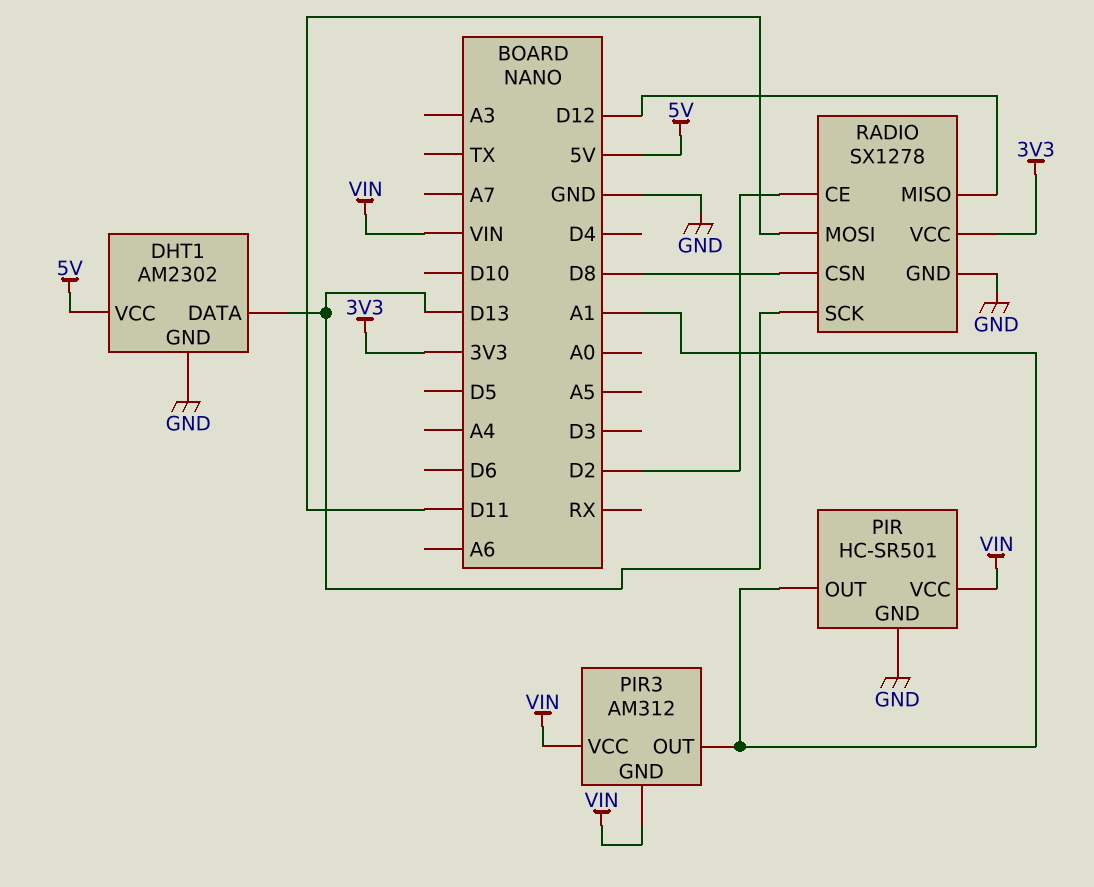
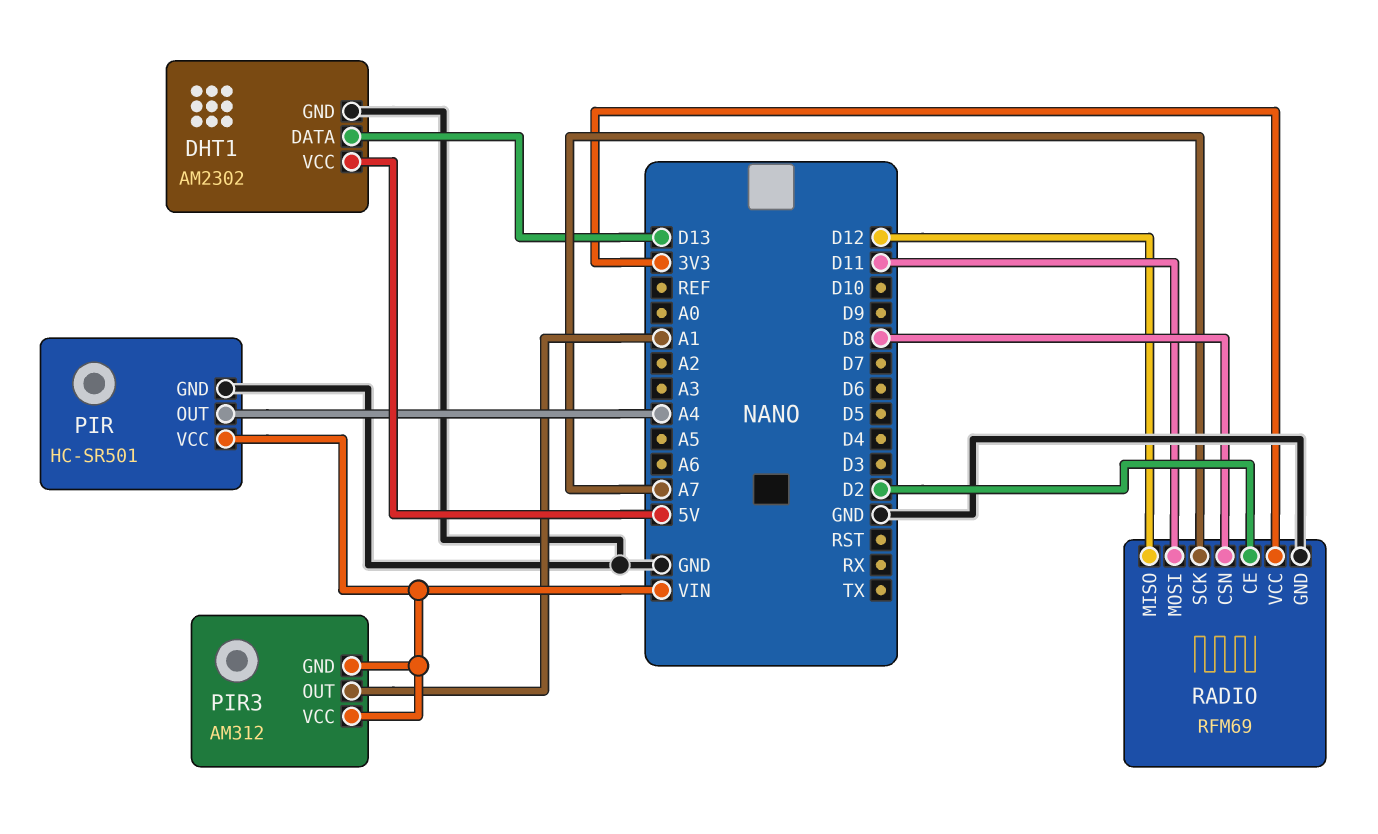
PIR pin OUT: A1 -> A4
RADIO: SX1278 -> RFM69
RADIO pin SCK: D13 -> A7

